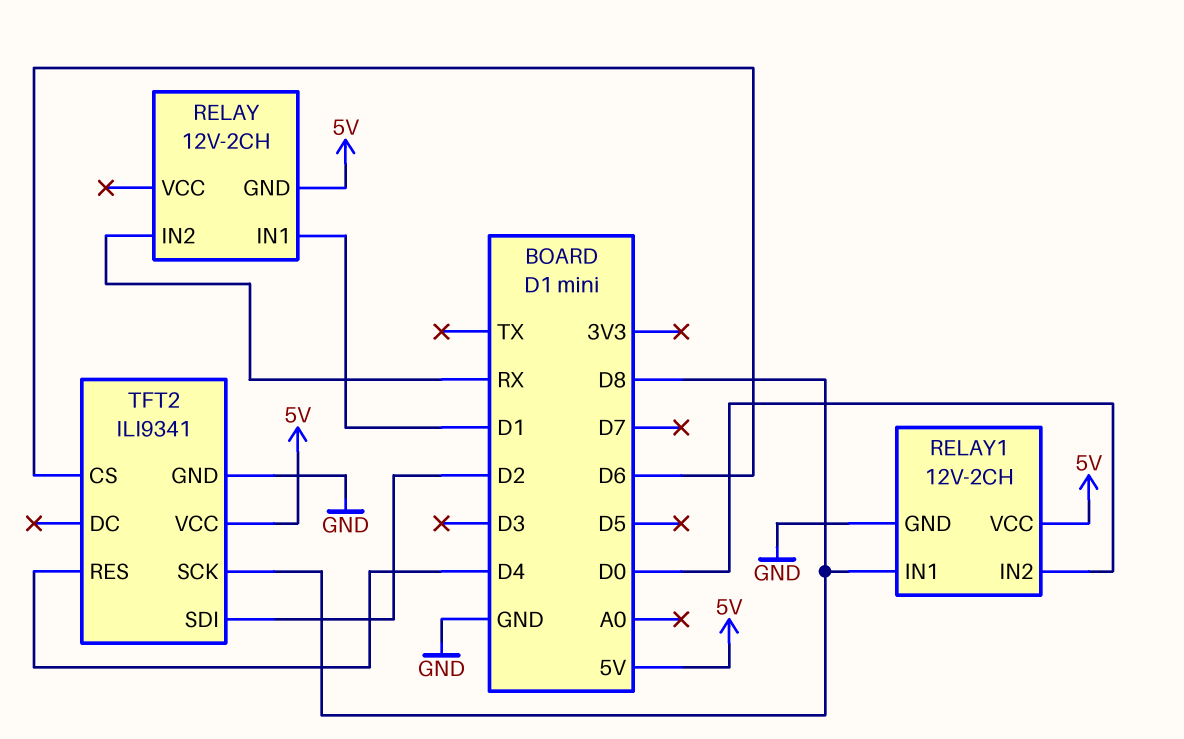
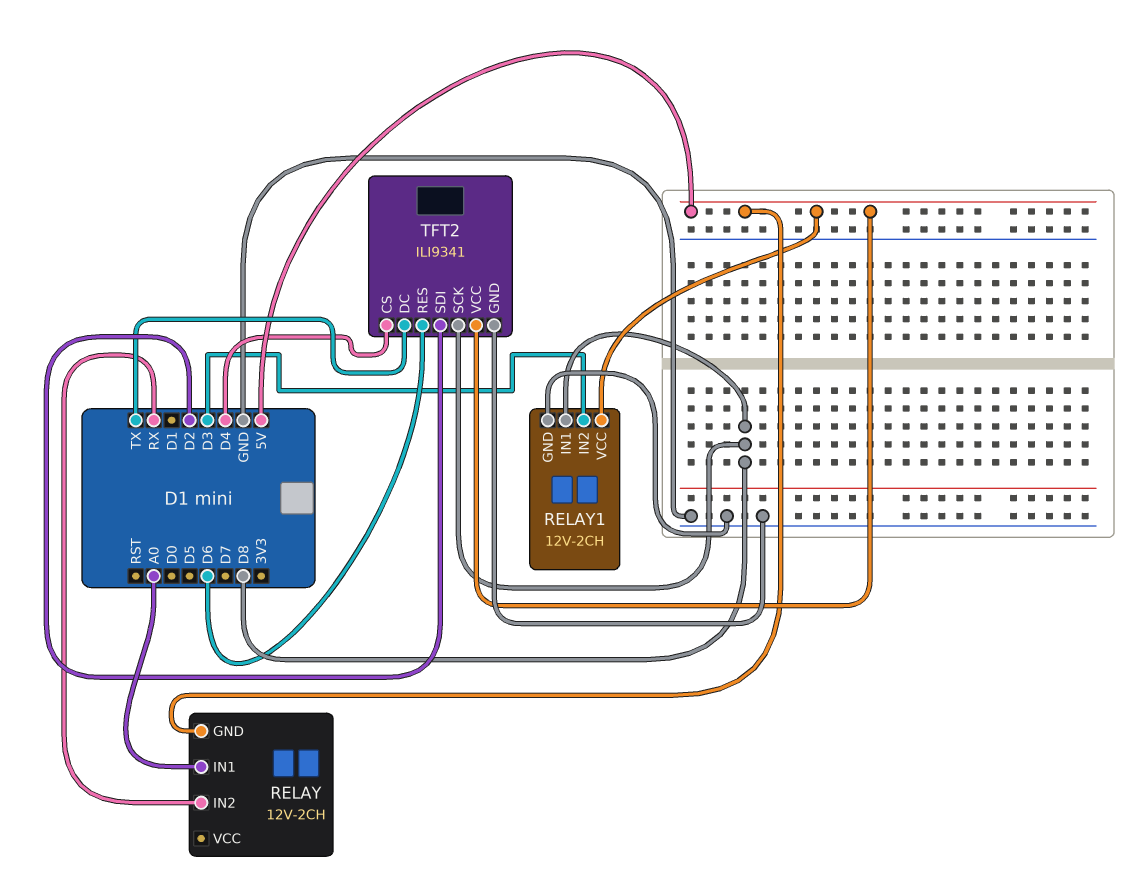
RELAY pin IN1: D1 -> A0
RELAY1 pin IN2: D0 -> D3
TFT2 pin CS: D6 -> D4
TFT2 pin DC: none -> TX
TFT2 pin RES: D4 -> D6

